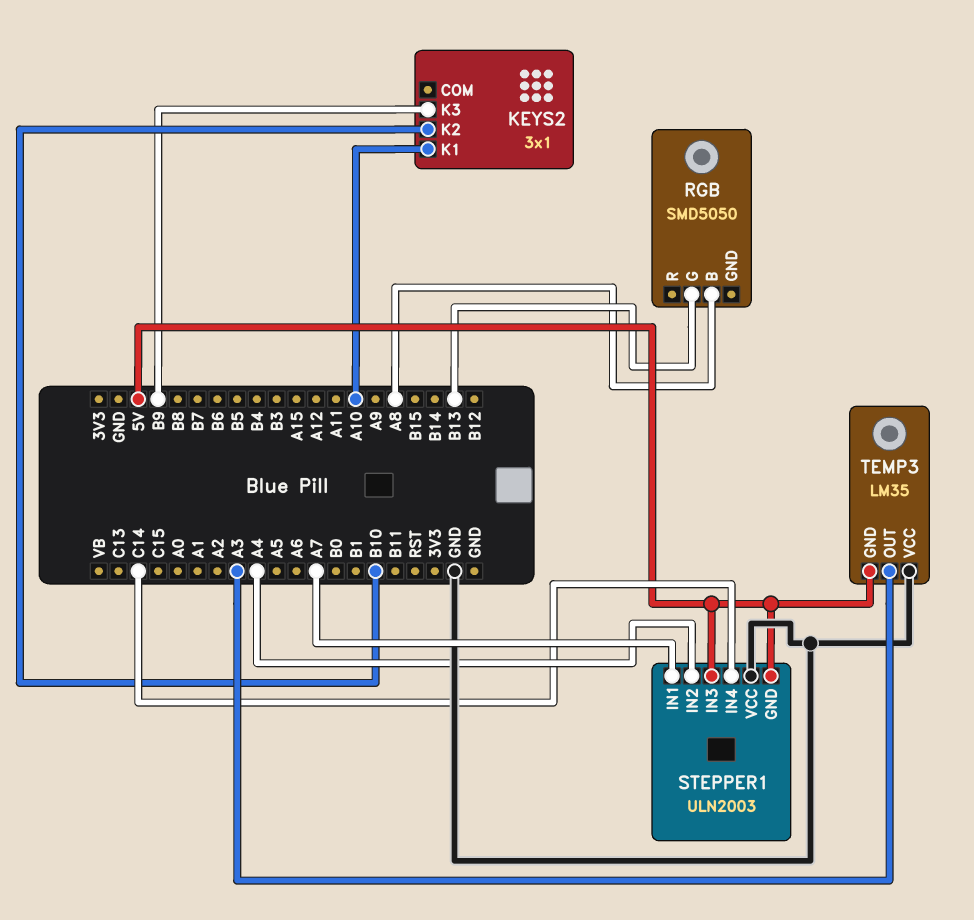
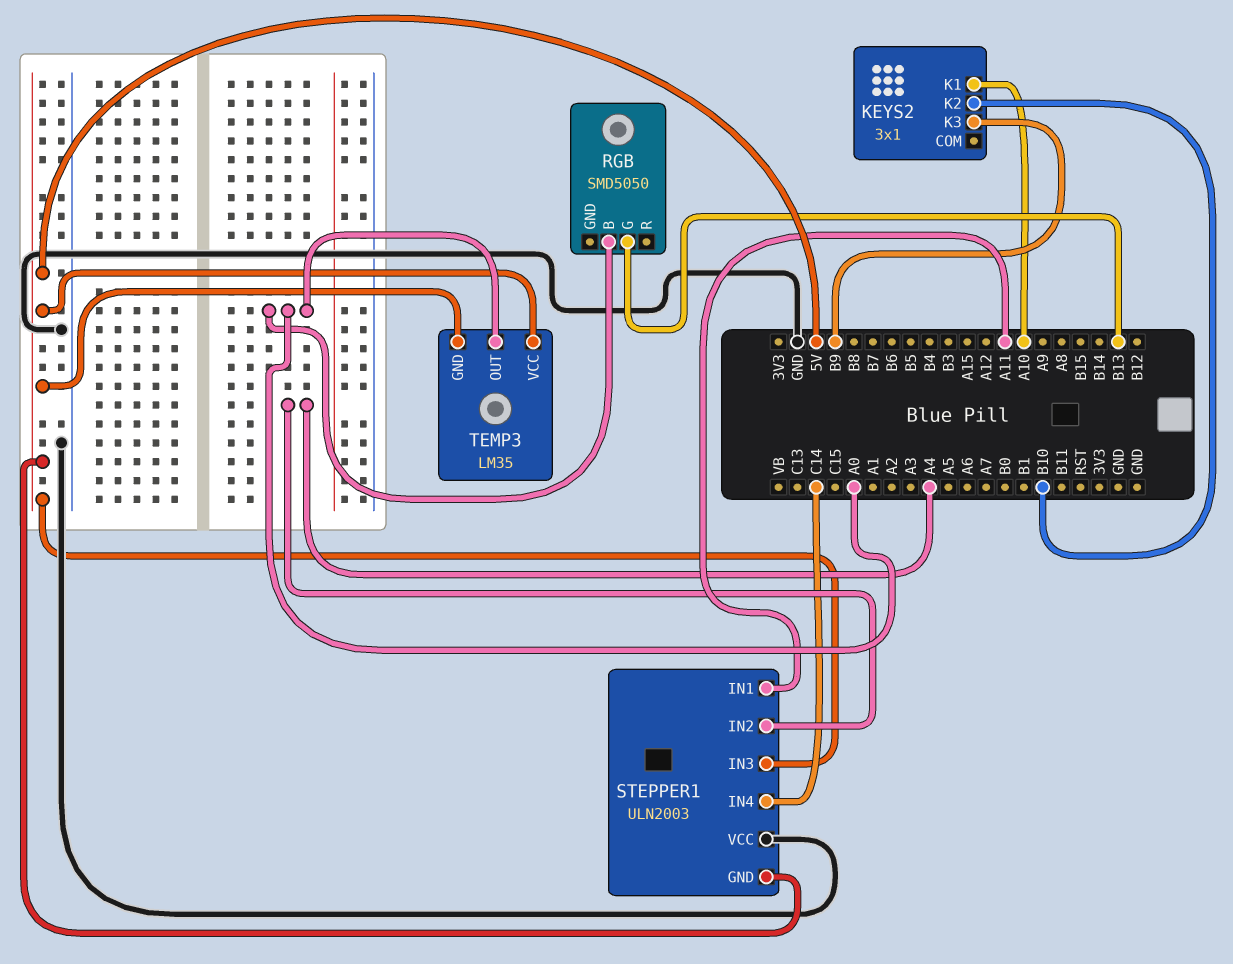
RGB pin B: A8 -> A0
STEPPER1 pin IN1: A7 -> A11
TEMP3 pin OUT: A3 -> A0
TEMP3 pin VCC: GND -> 5V

